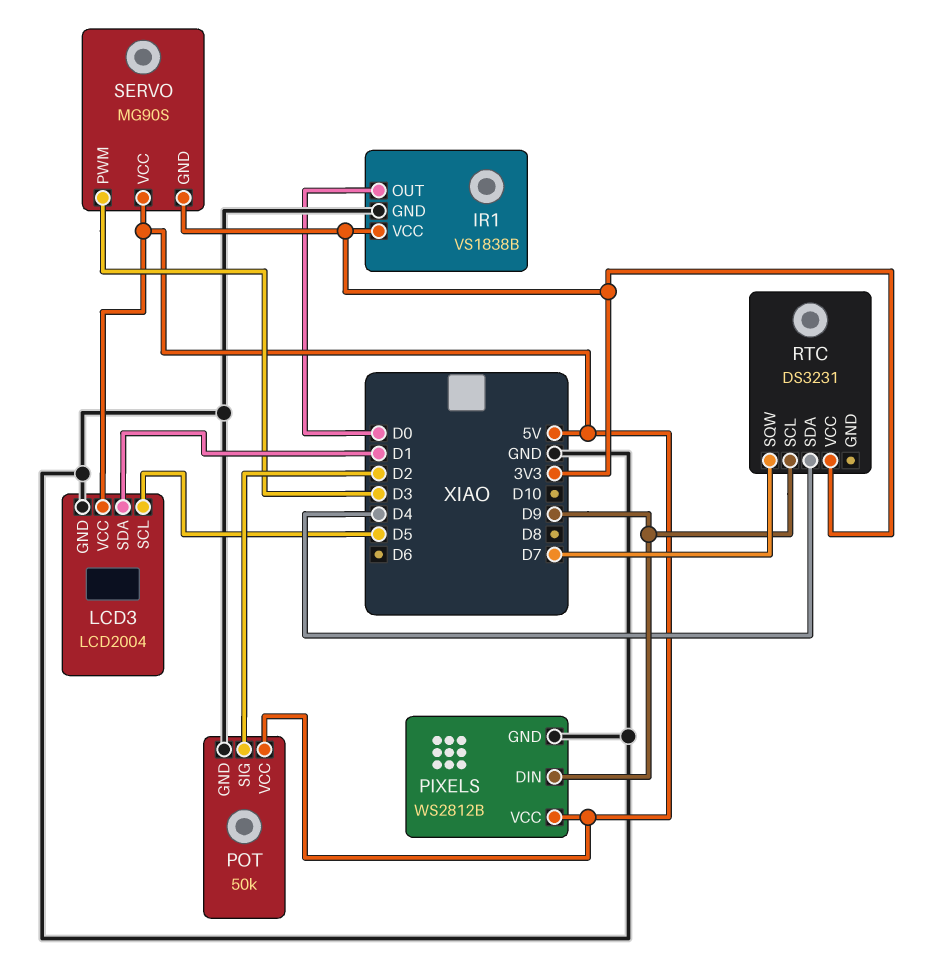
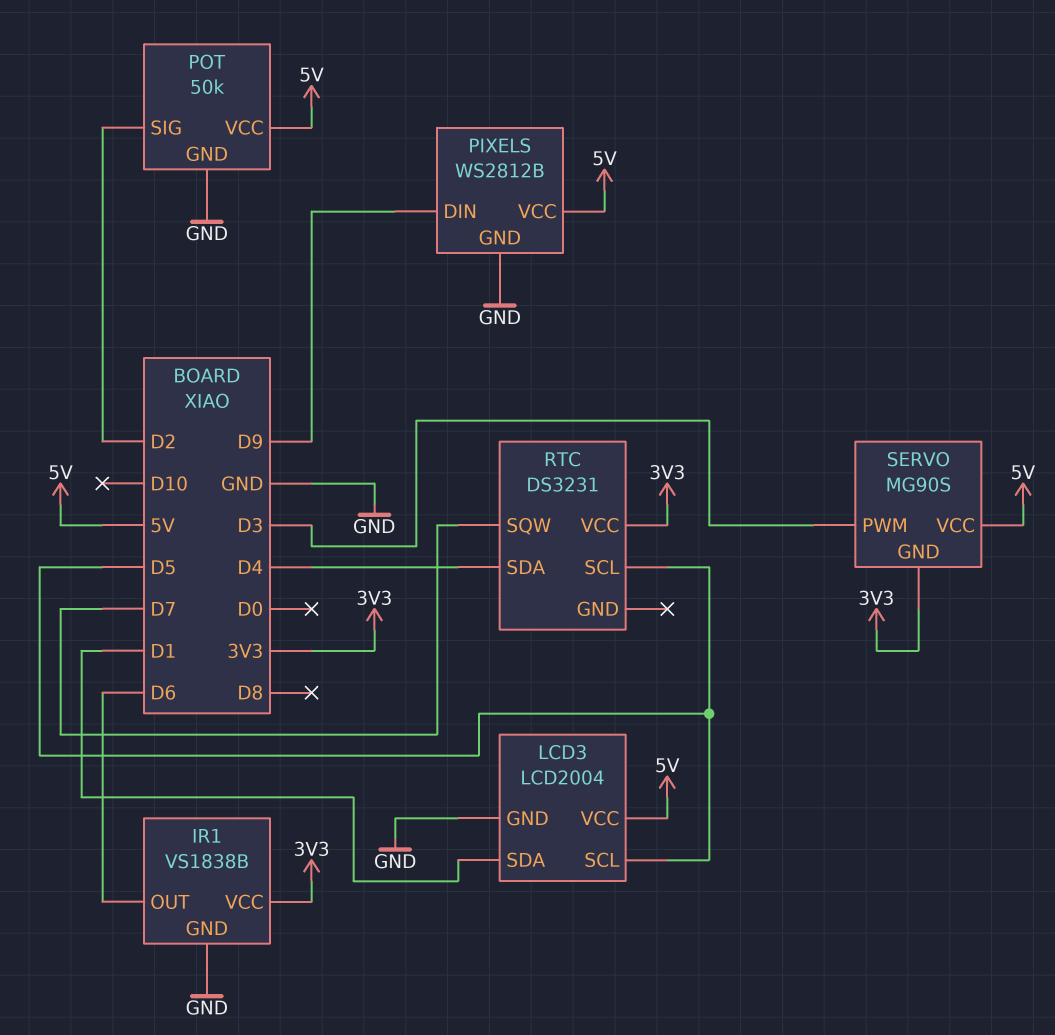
IR1 pin OUT: D0 -> D6
RTC pin SCL: D9 -> D5

